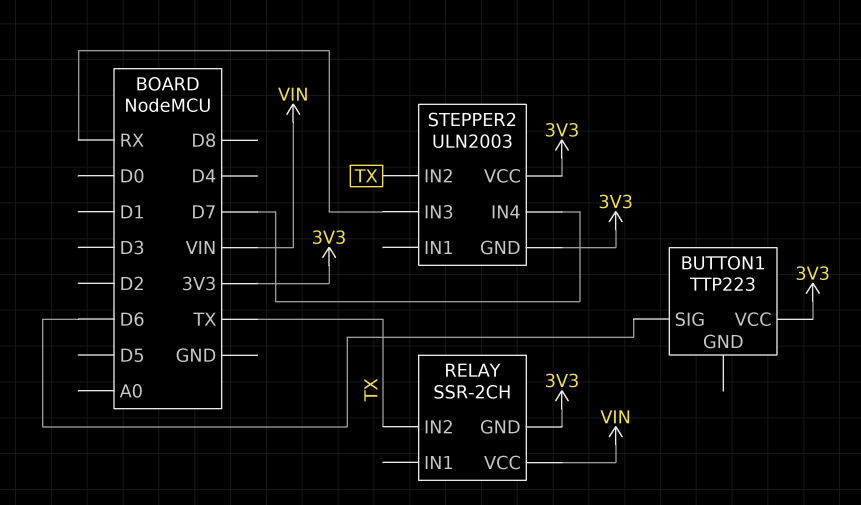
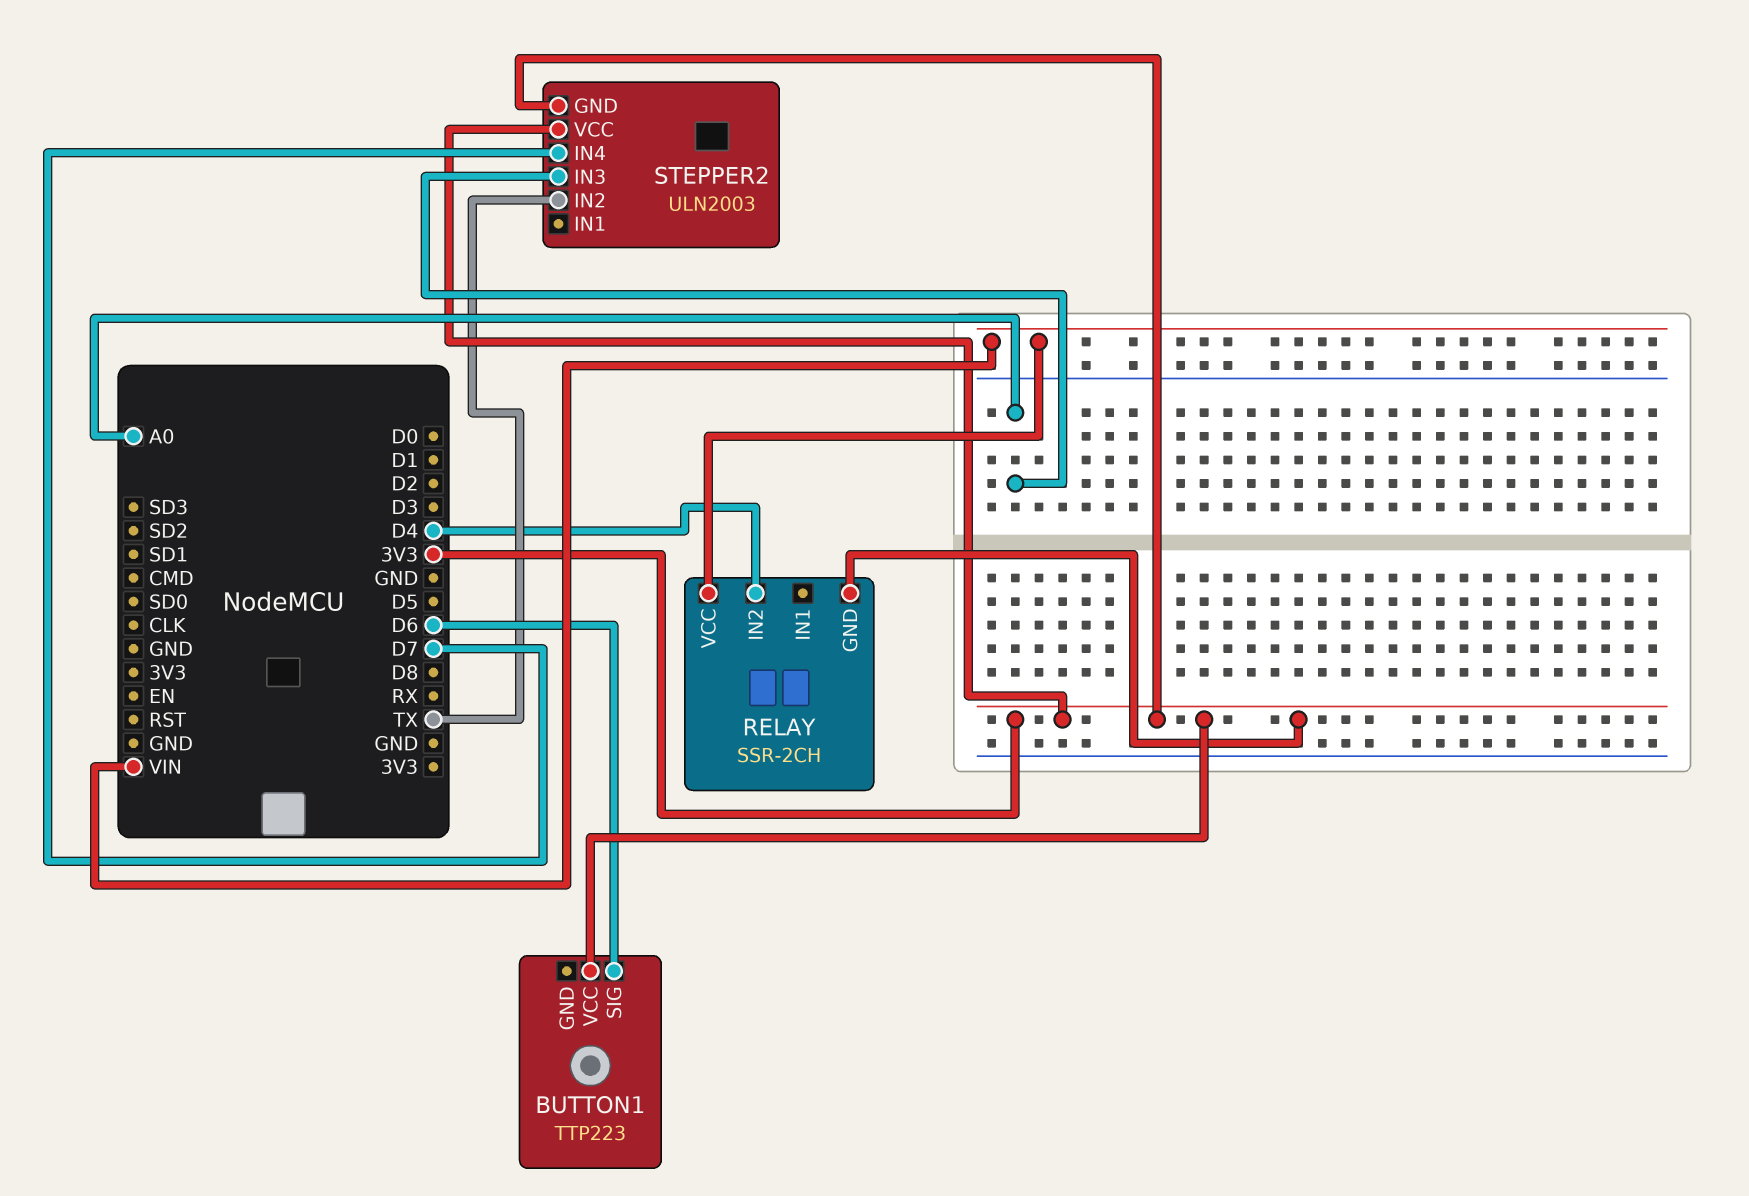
RELAY pin IN2: TX -> D4
STEPPER2 pin IN3: RX -> A0

